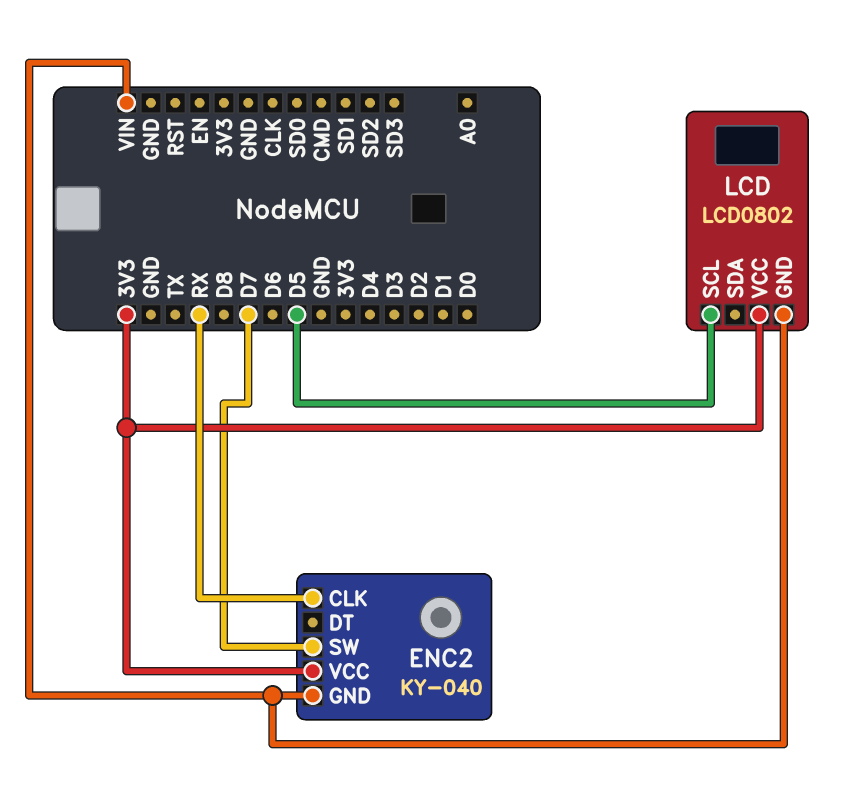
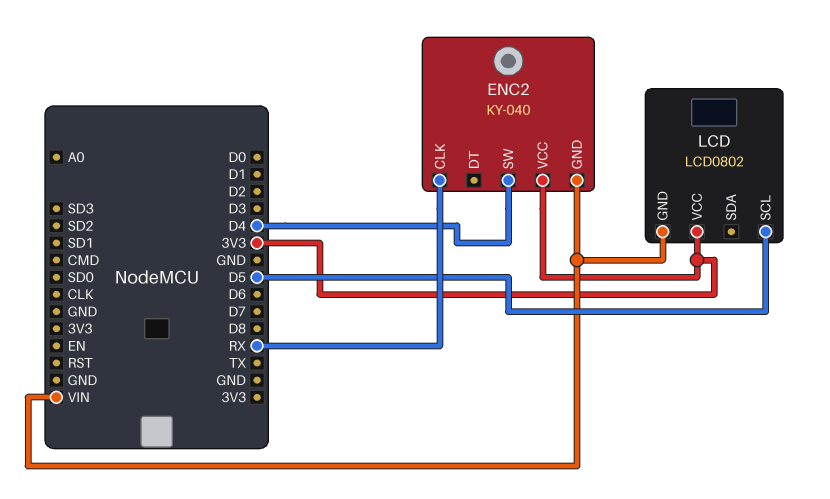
ENC2 pin SW: D7 -> D4

